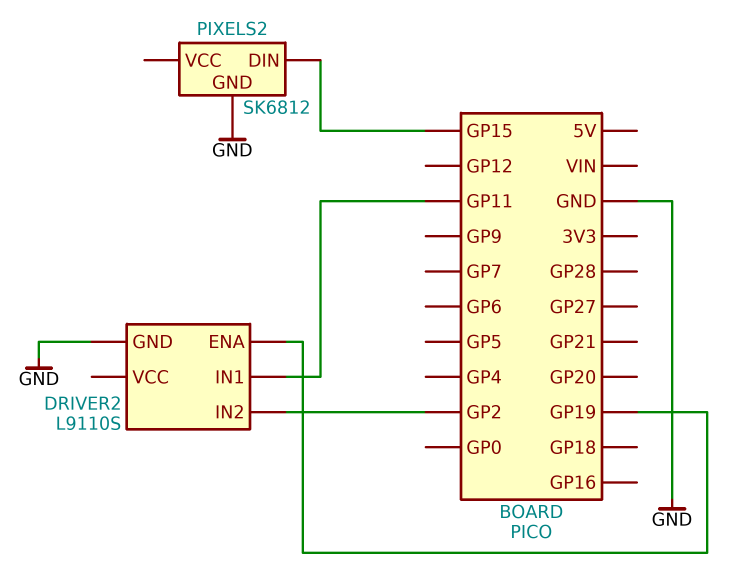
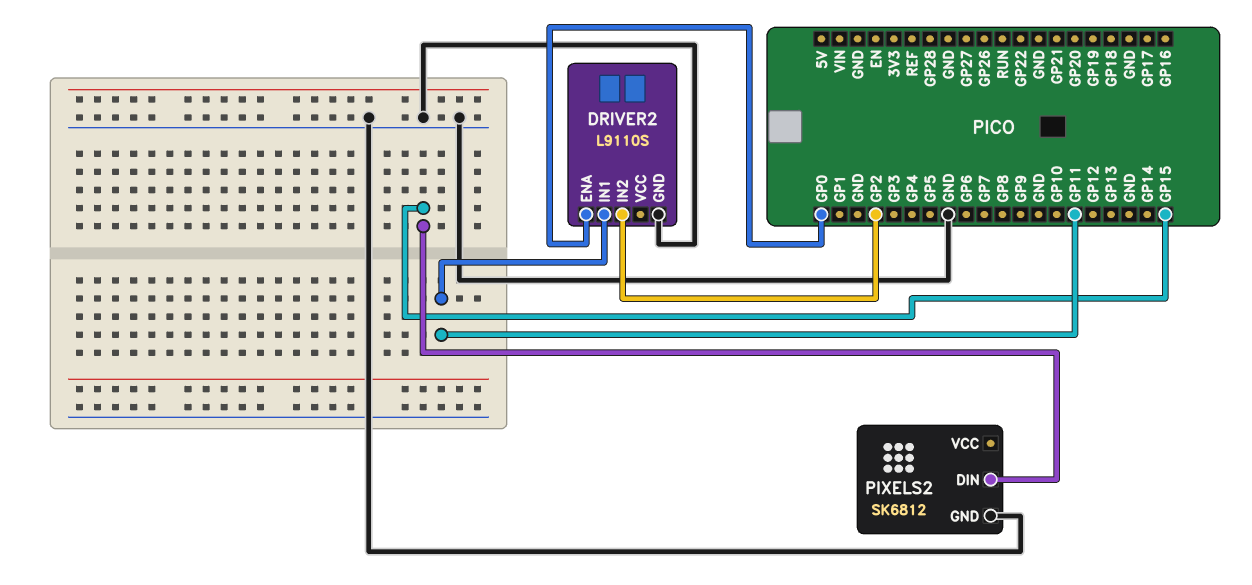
DRIVER2 pin ENA: GP19 -> GP0

